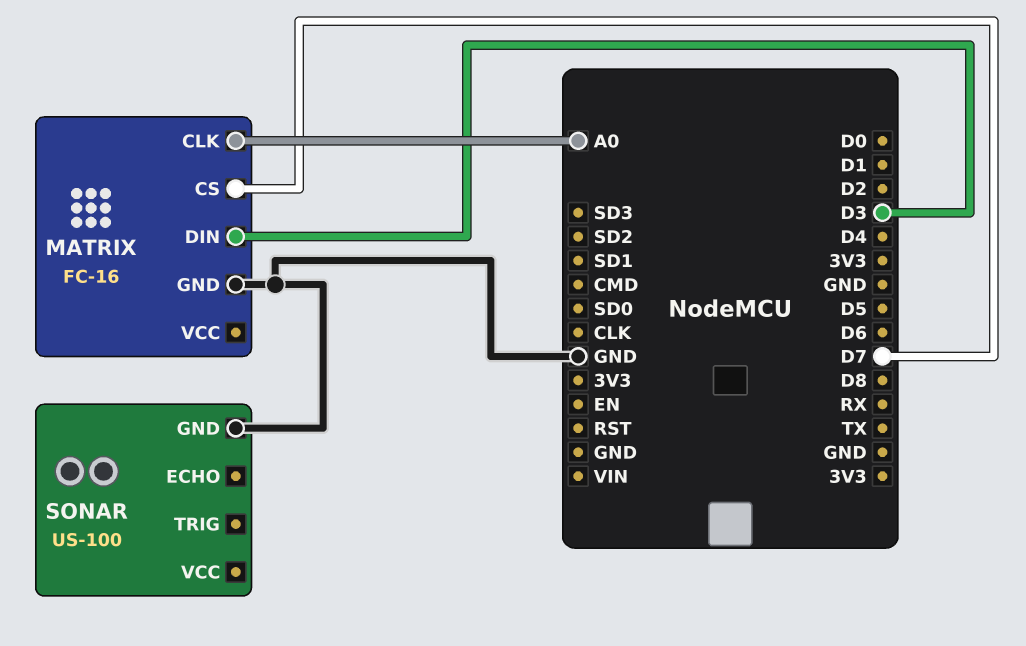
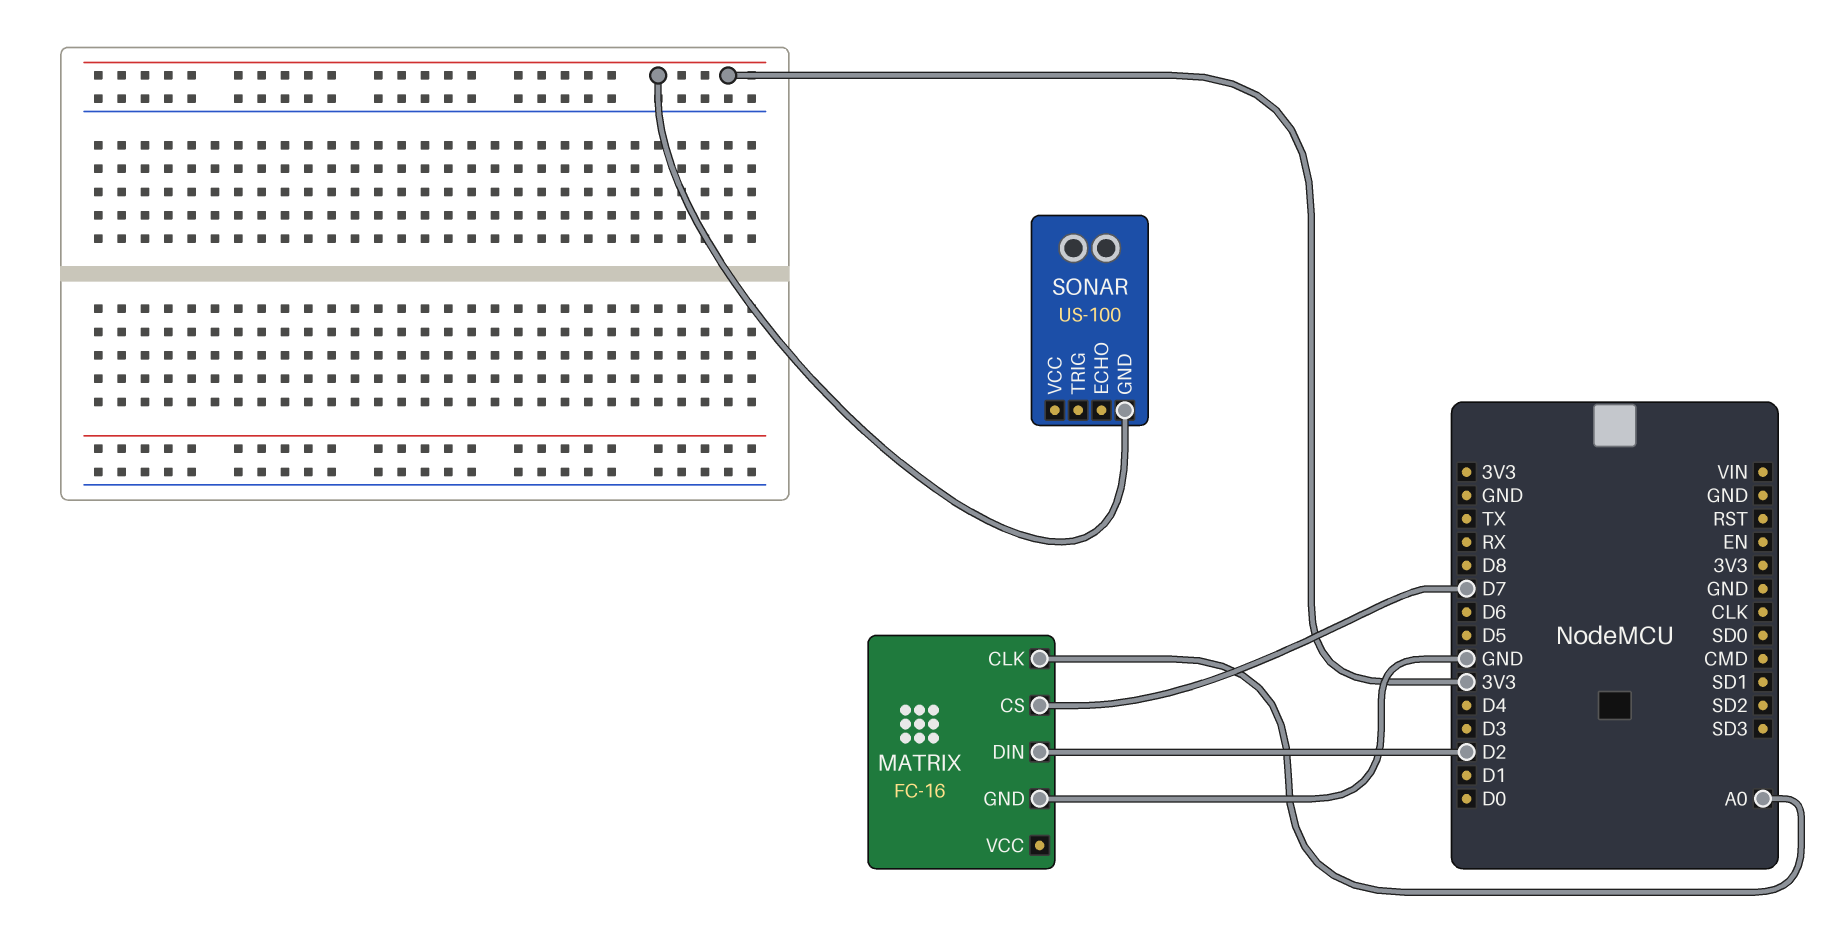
MATRIX pin DIN: D3 -> D2
SONAR pin GND: GND -> 3V3

